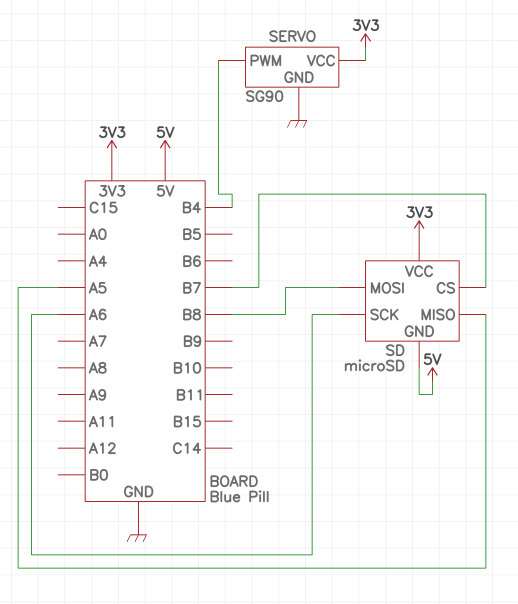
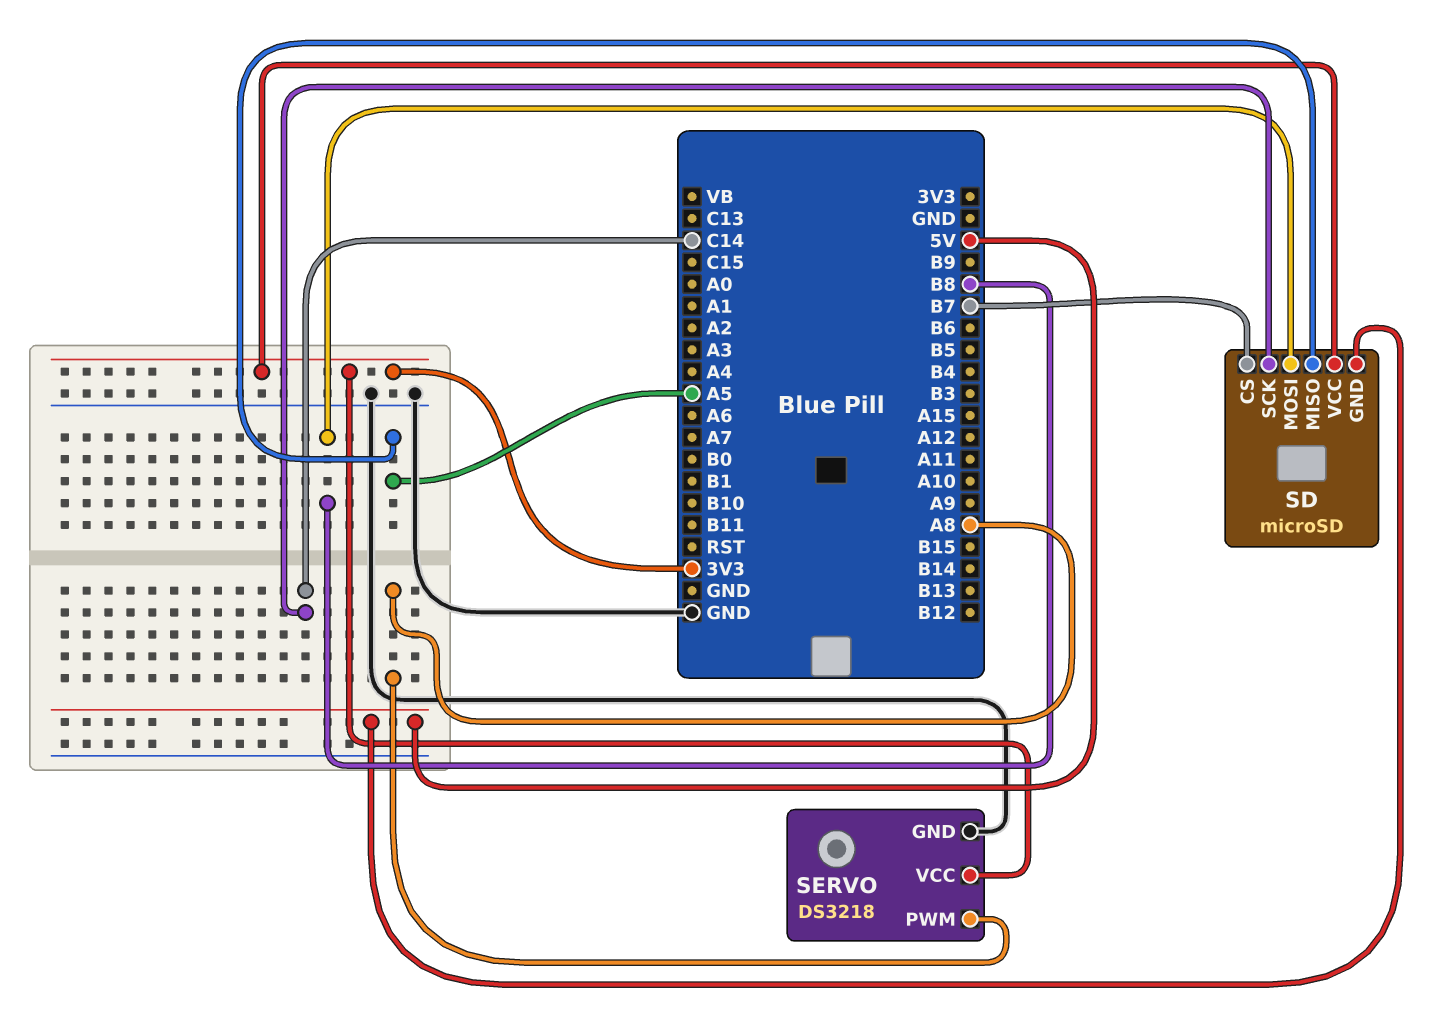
SD pin SCK: A6 -> C14
SERVO: SG90 -> DS3218
SERVO pin PWM: B4 -> A8

